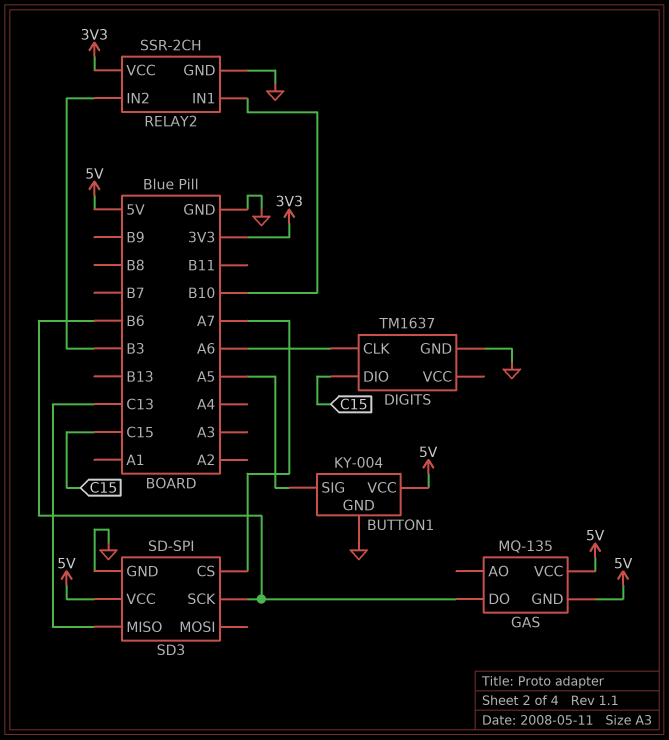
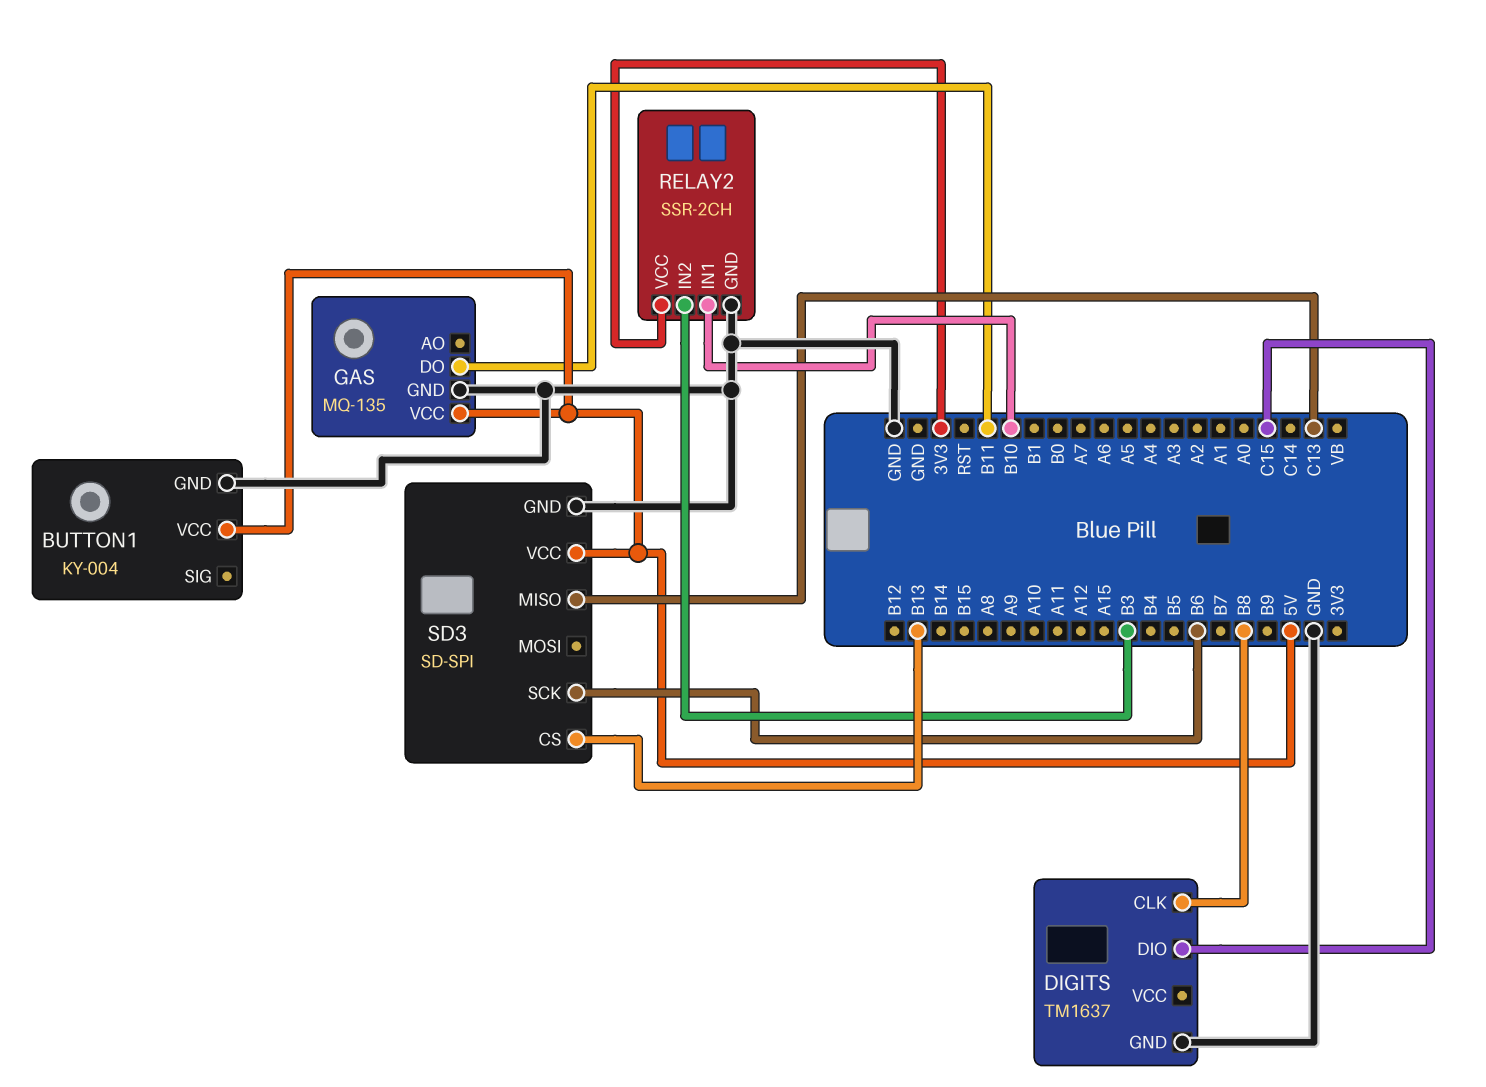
BUTTON1 pin SIG: A5 -> none
DIGITS pin CLK: A6 -> B8
GAS pin DO: B6 -> B11
GAS pin GND: 5V -> GND
SD3 pin CS: A7 -> B13

